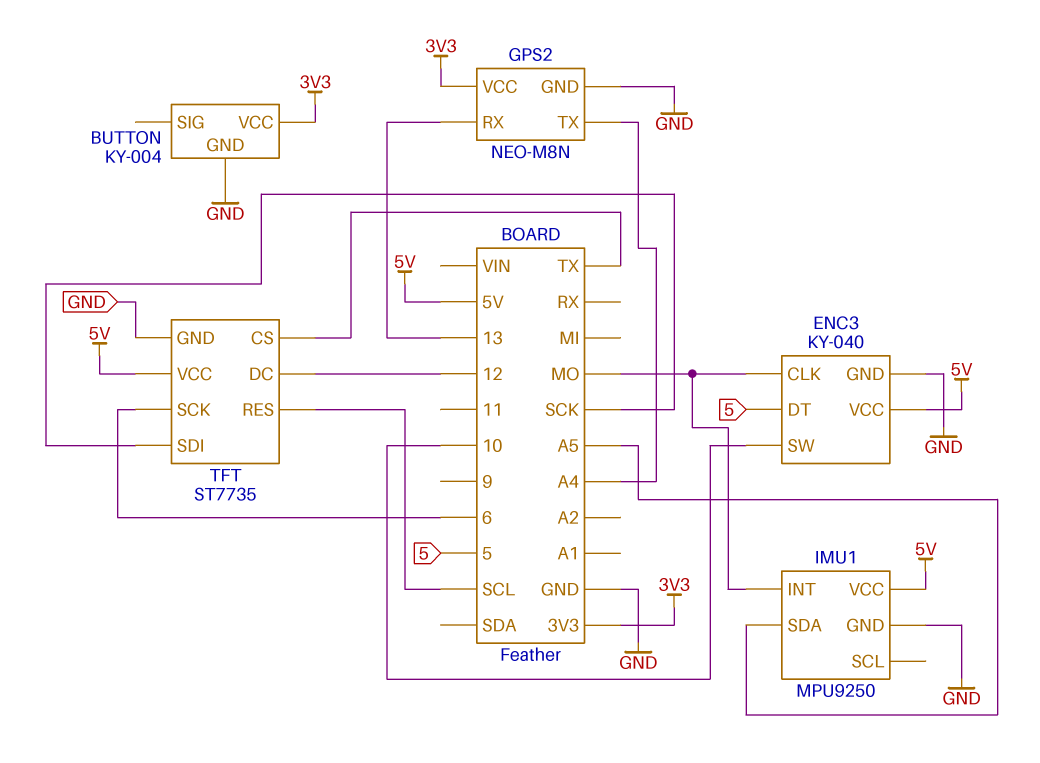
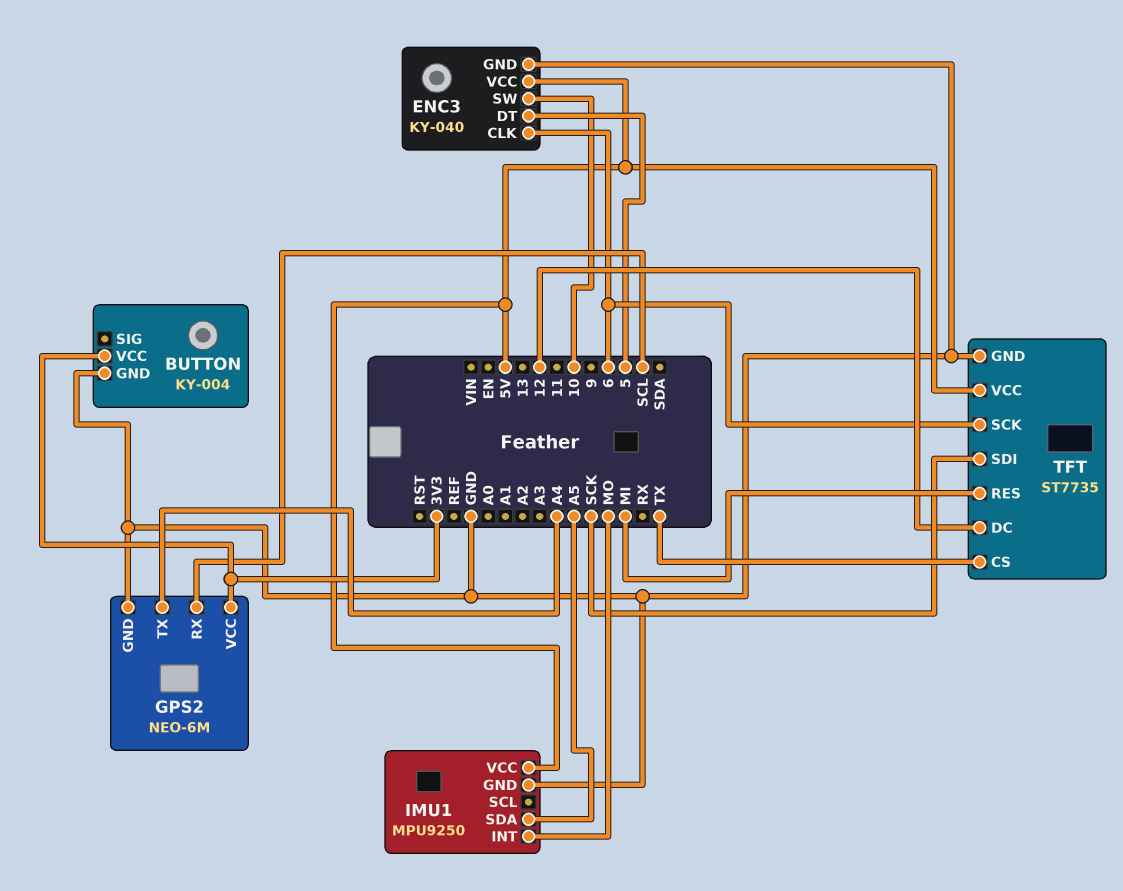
ENC3 pin CLK: MO -> 6
GPS2: NEO-M8N -> NEO-6M
GPS2 pin RX: 13 -> SCL
TFT pin RES: SCL -> MI

